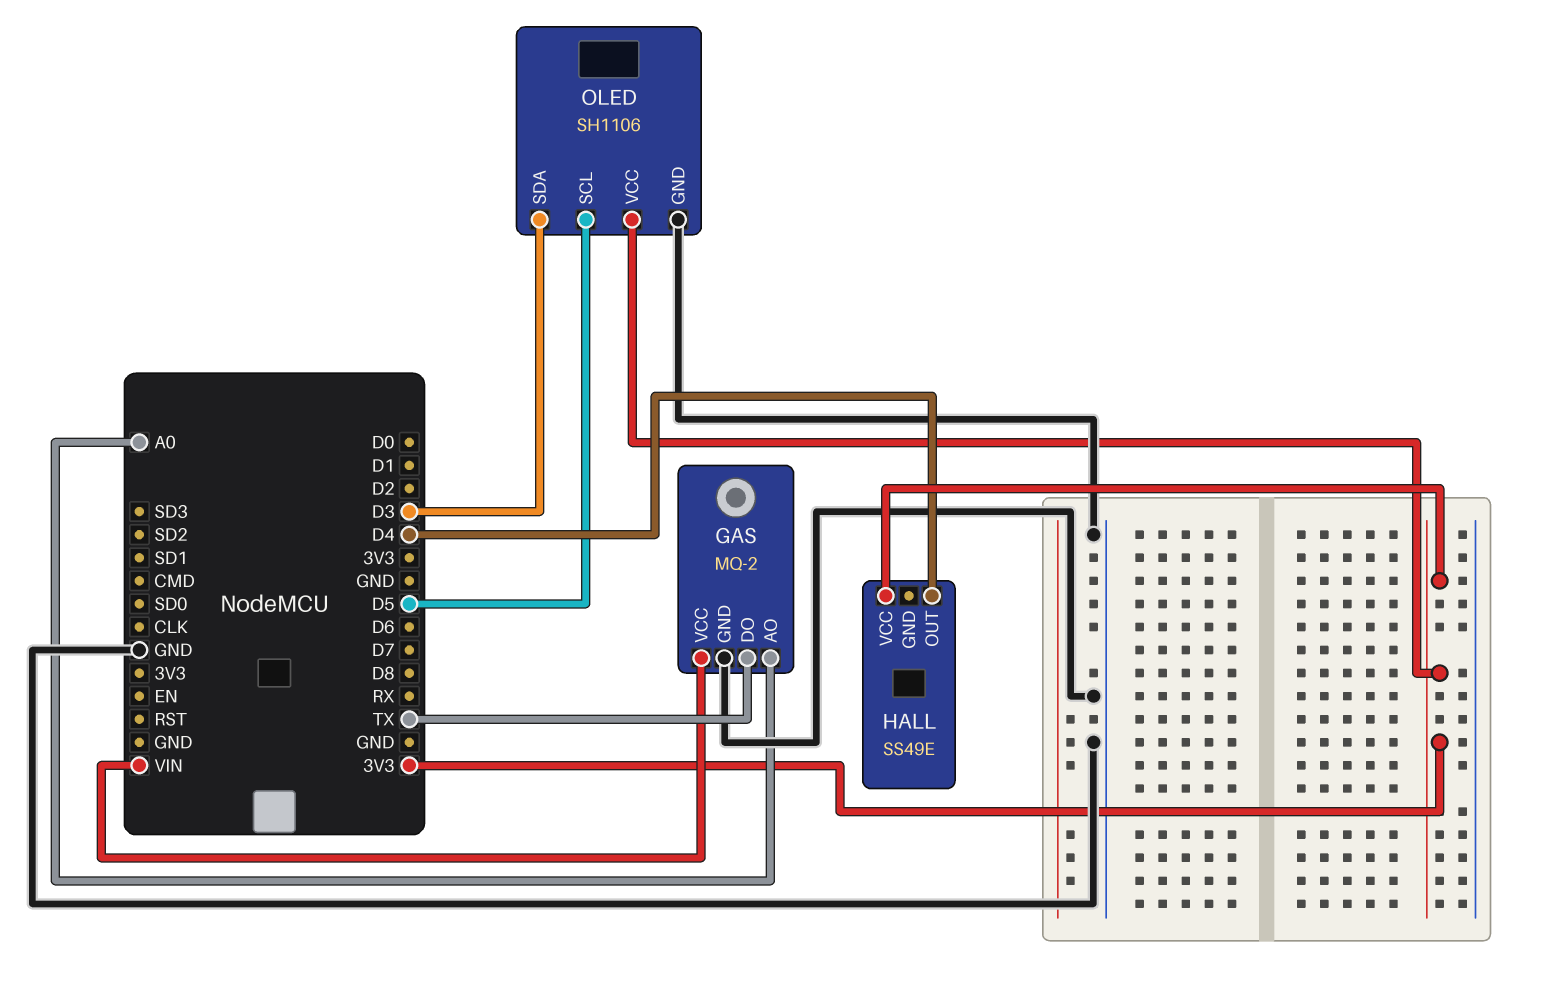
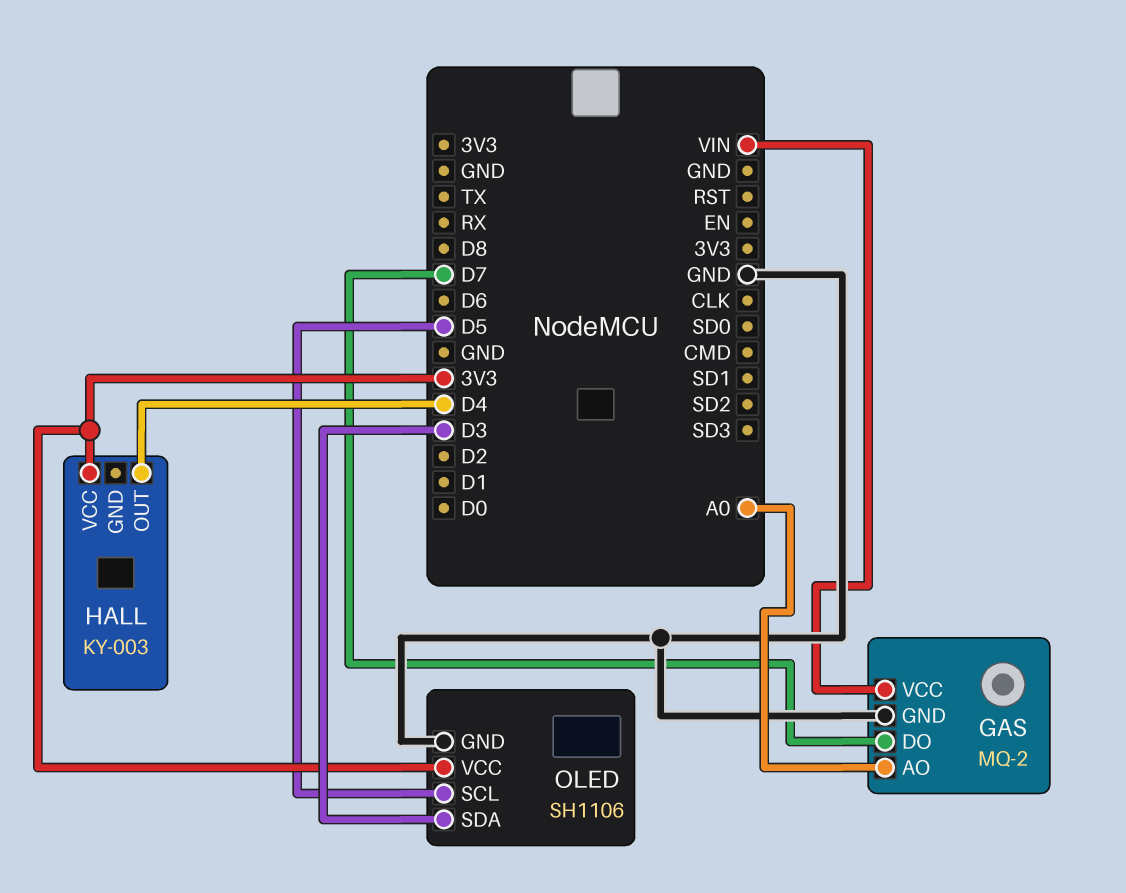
GAS pin DO: TX -> D7
HALL: SS49E -> KY-003

